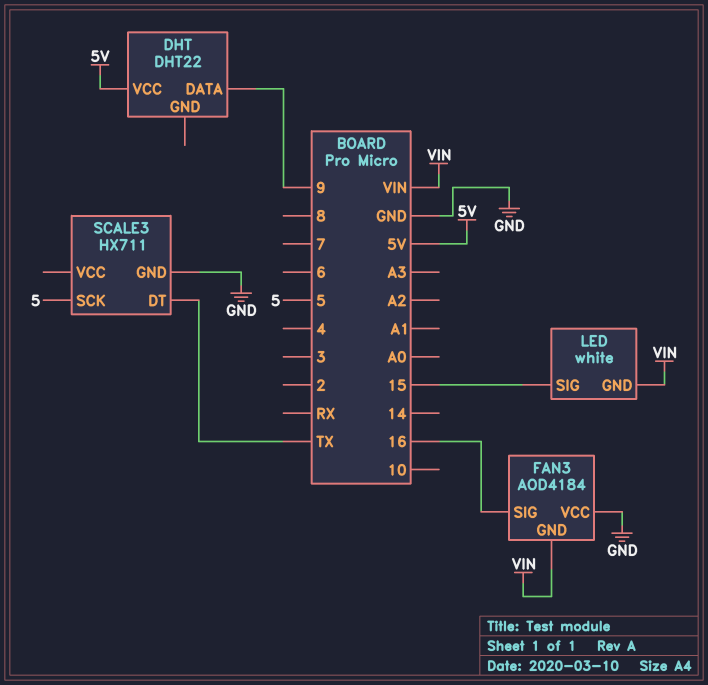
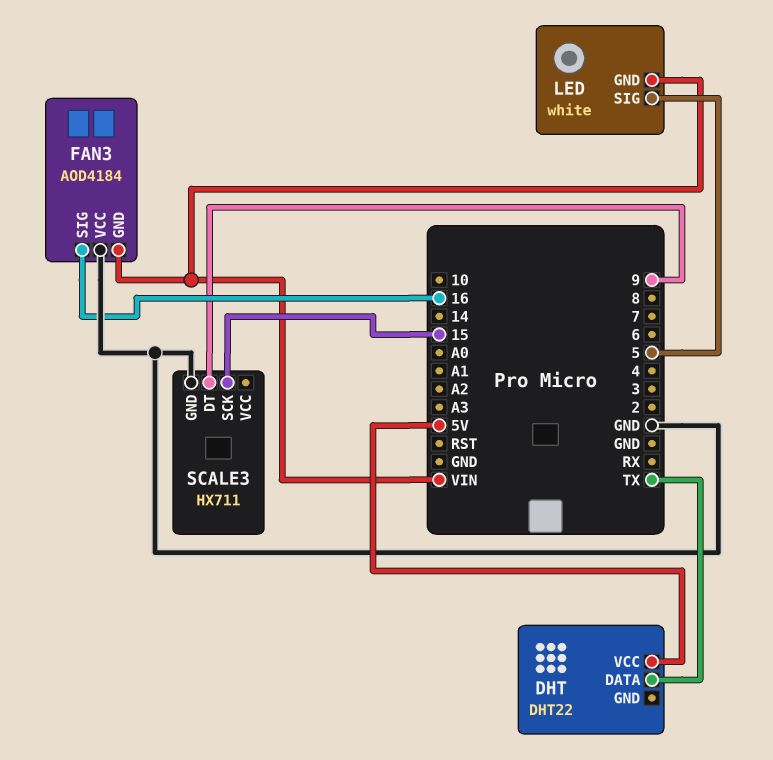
DHT pin DATA: 9 -> TX
LED pin SIG: 15 -> 5
SCALE3 pin DT: TX -> 9
SCALE3 pin SCK: 5 -> 15

